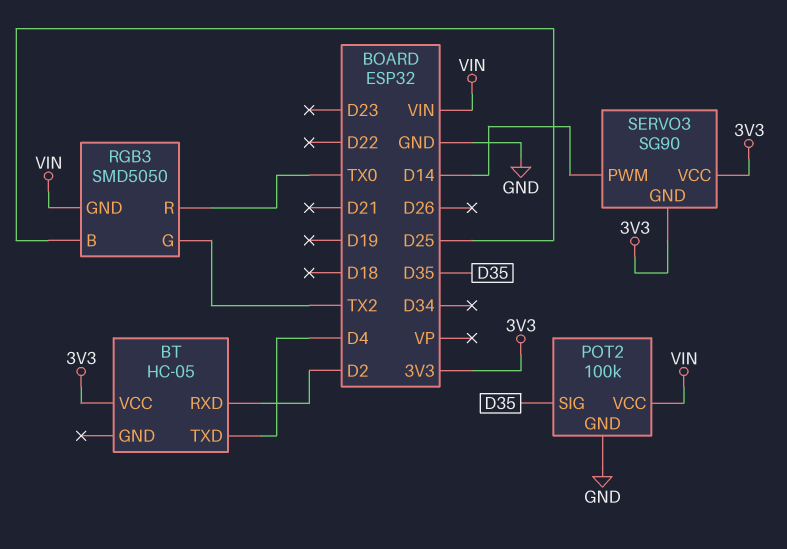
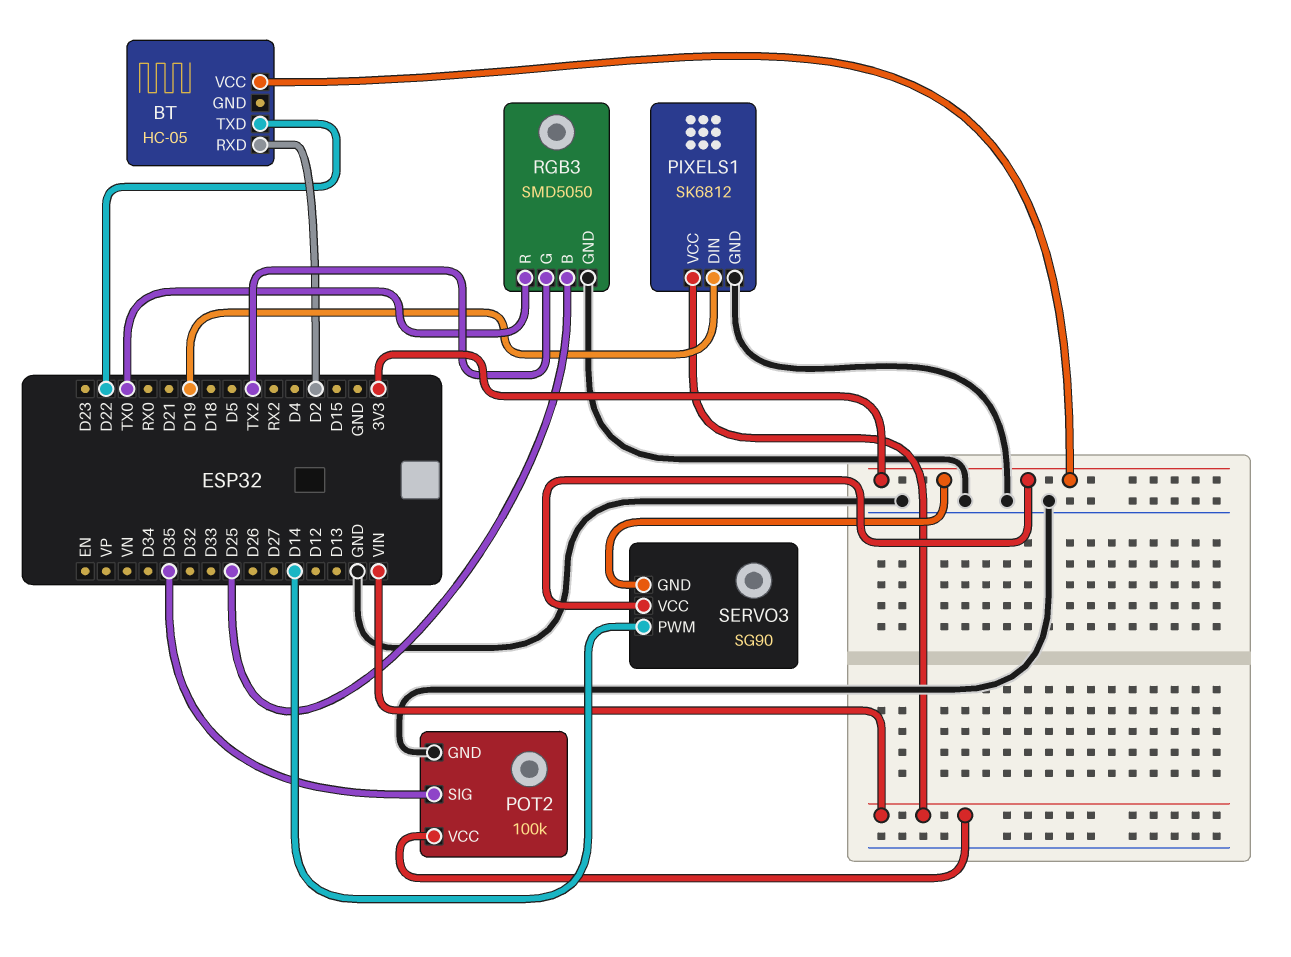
BT pin TXD: D4 -> D22
PIXELS1: none -> SK6812
PIXELS1 pin DIN: none -> D19
PIXELS1 pin GND: none -> GND
PIXELS1 pin VCC: none -> VIN
RGB3 pin GND: VIN -> GND

